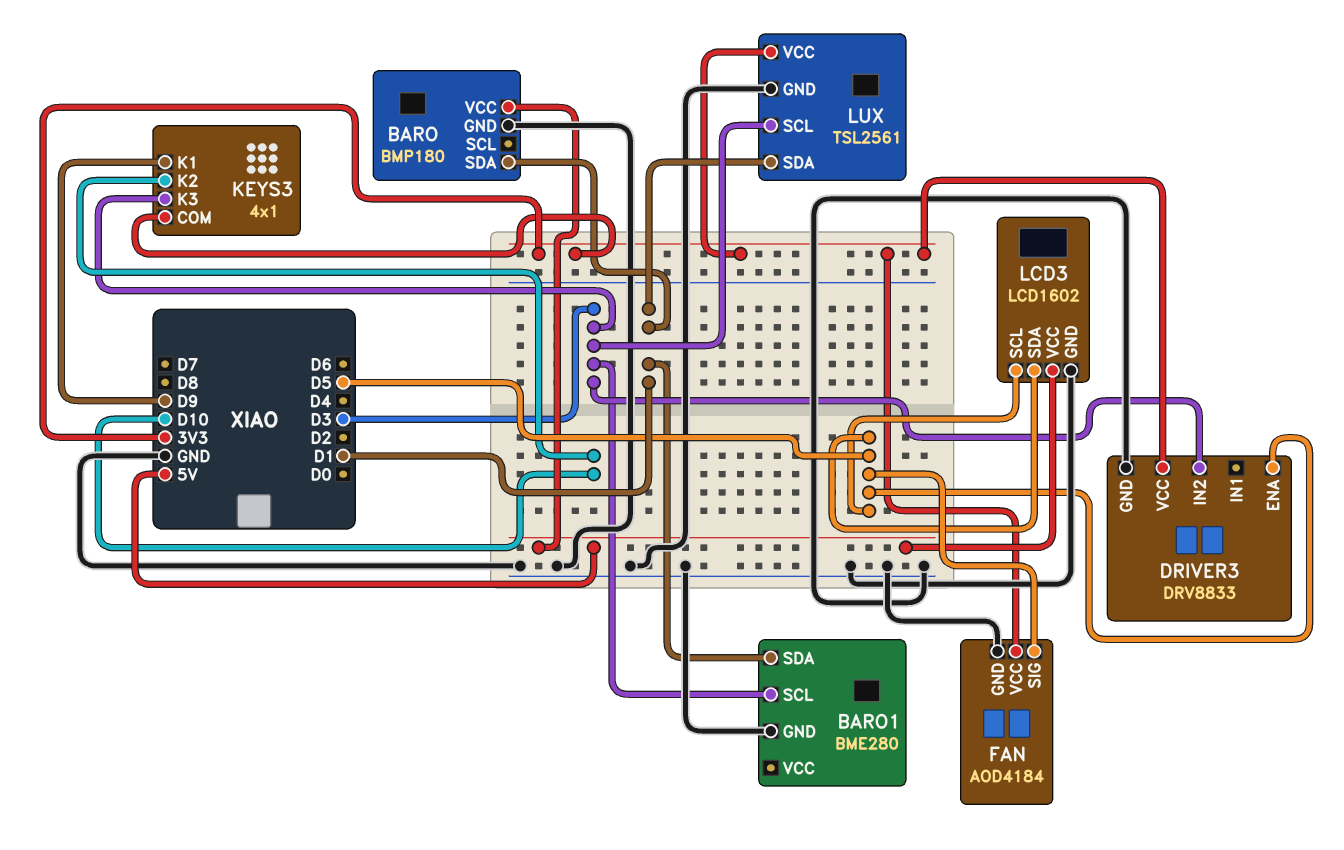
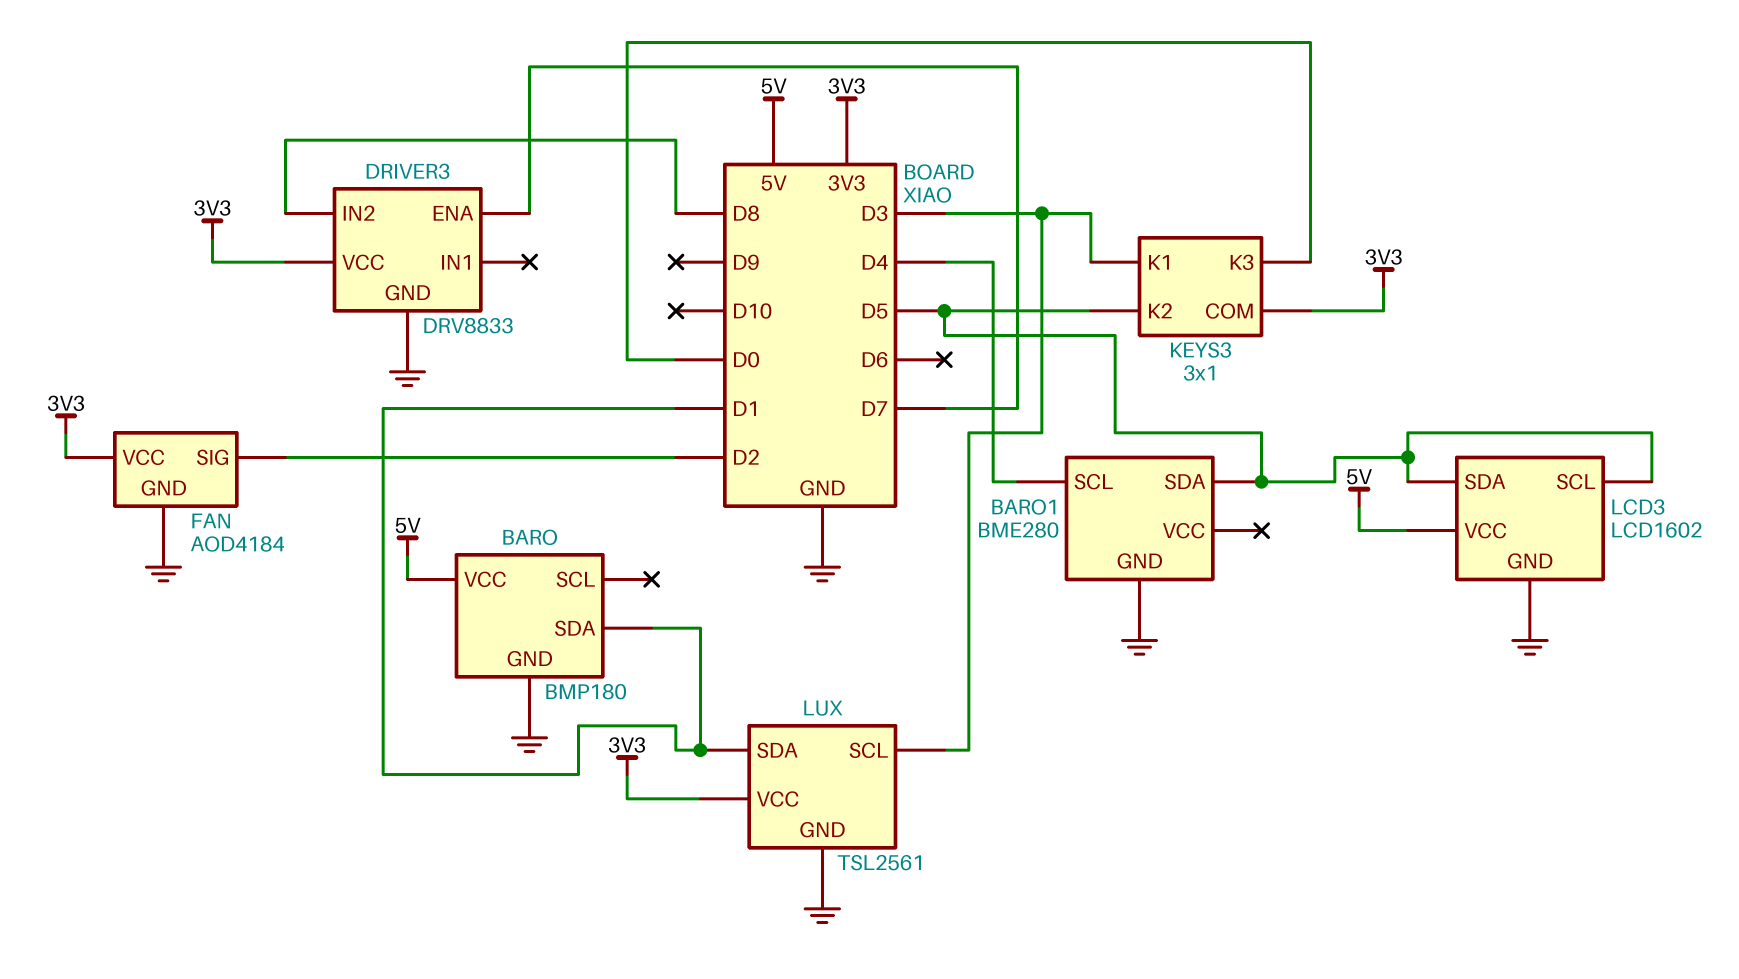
BARO1 pin SCL: D3 -> D4
BARO1 pin SDA: D1 -> D5
DRIVER3 pin ENA: D5 -> D7
DRIVER3 pin IN2: D3 -> D8
FAN pin SIG: D5 -> D2
KEYS3: 4x1 -> 3x1
KEYS3 pin K1: D9 -> D3
KEYS3 pin K2: D10 -> D5
KEYS3 pin K3: D3 -> D0

